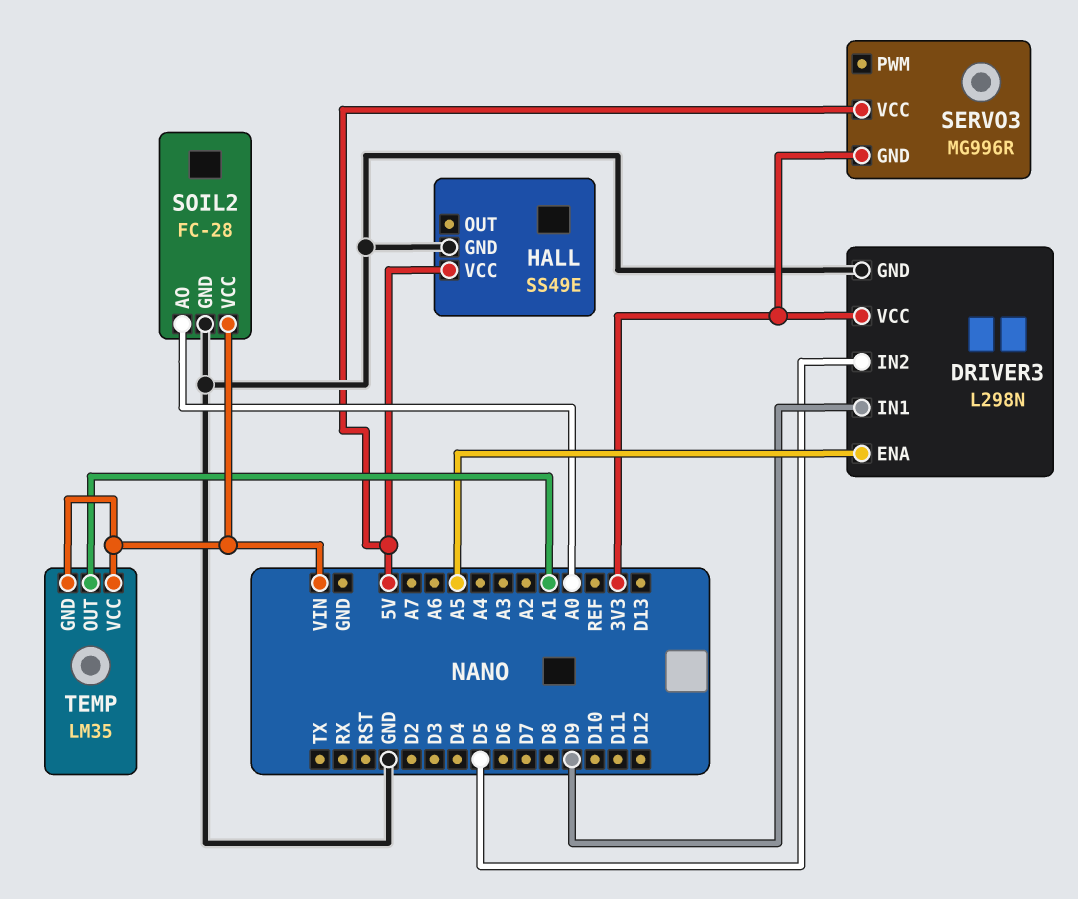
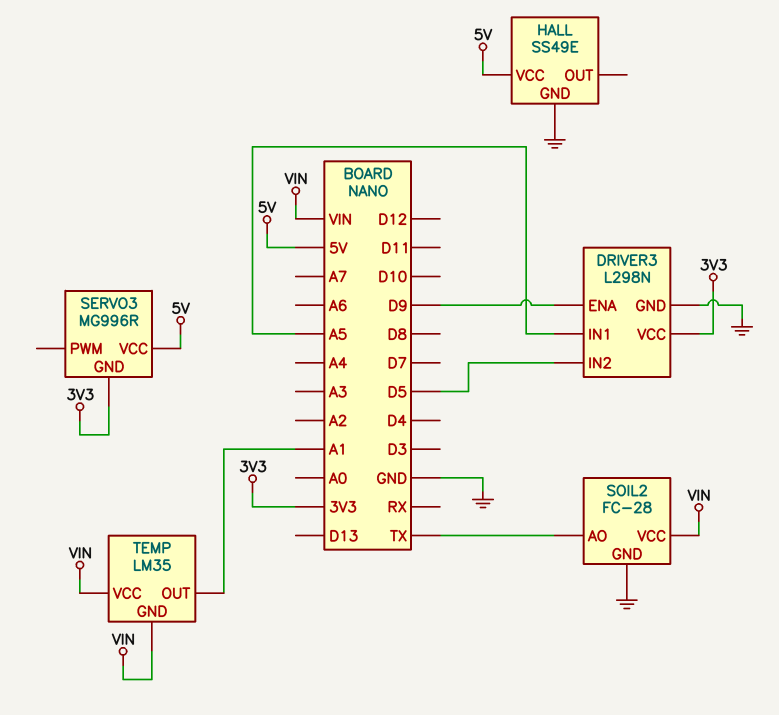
DRIVER3 pin ENA: A5 -> D9
DRIVER3 pin IN1: D9 -> A5
SOIL2 pin AO: A0 -> TX

